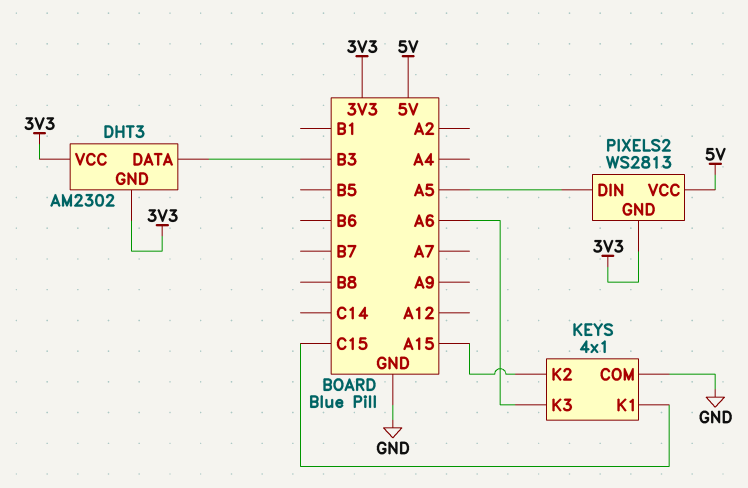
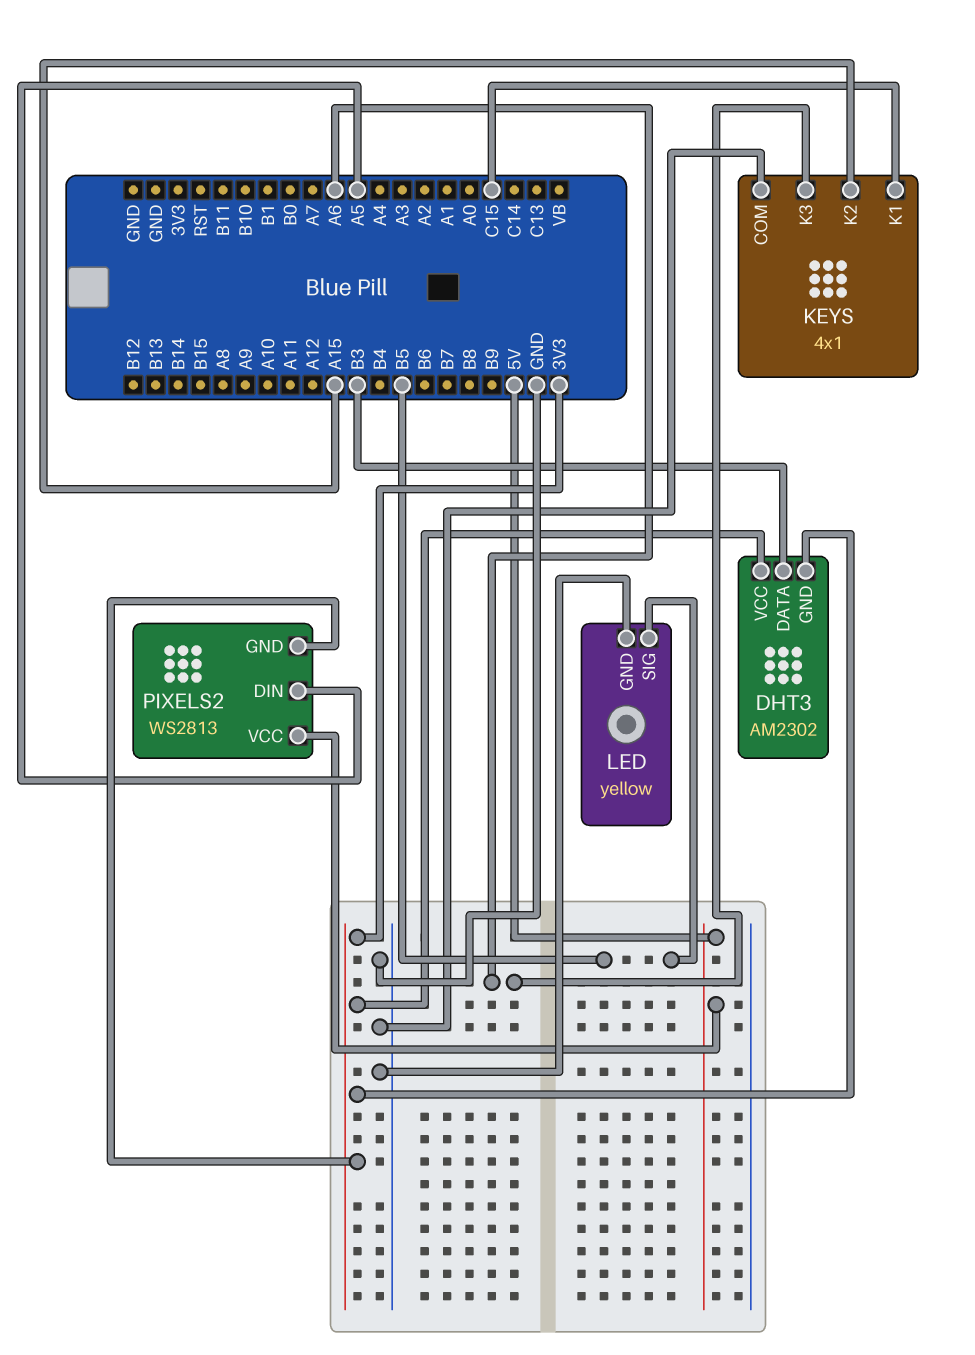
LED: none -> yellow
LED pin GND: none -> GND
LED pin SIG: none -> B5

